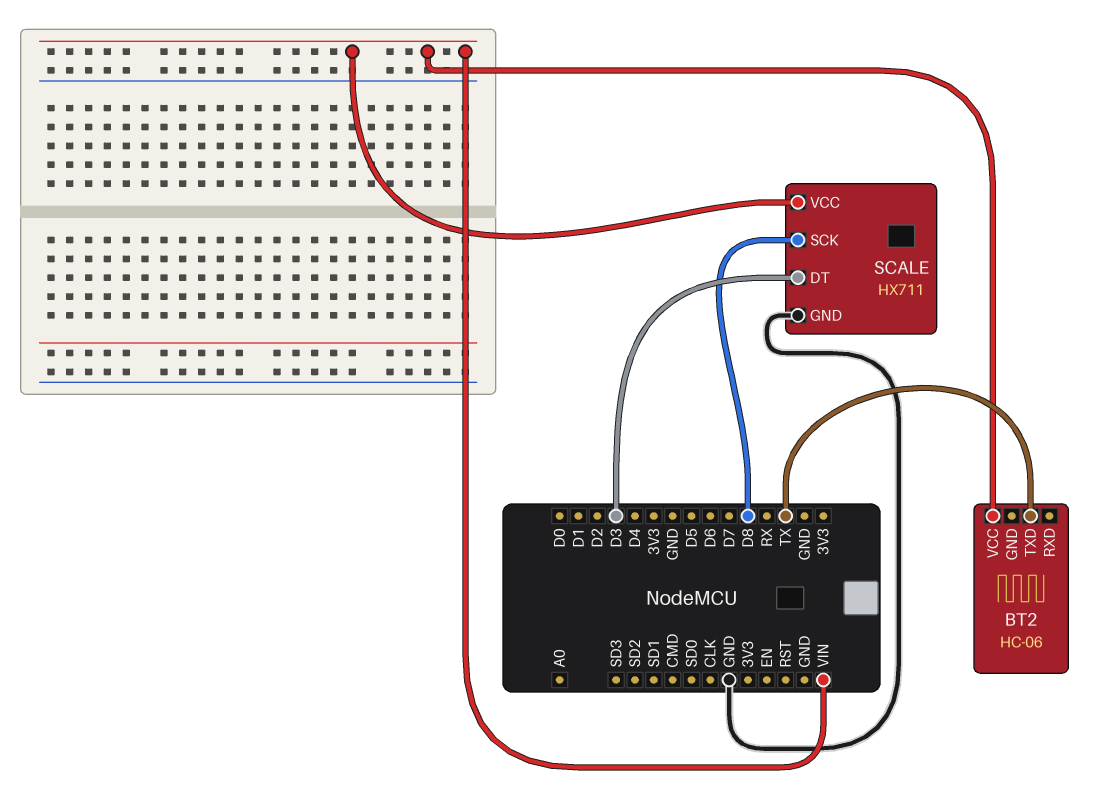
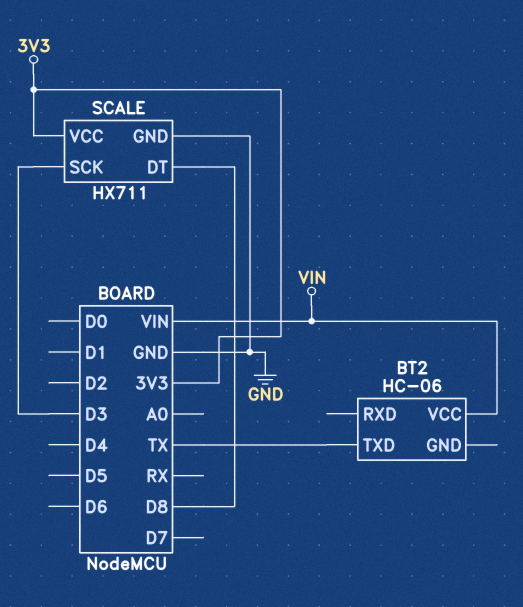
SCALE pin DT: D3 -> D8
SCALE pin SCK: D8 -> D3
SCALE pin VCC: VIN -> 3V3

